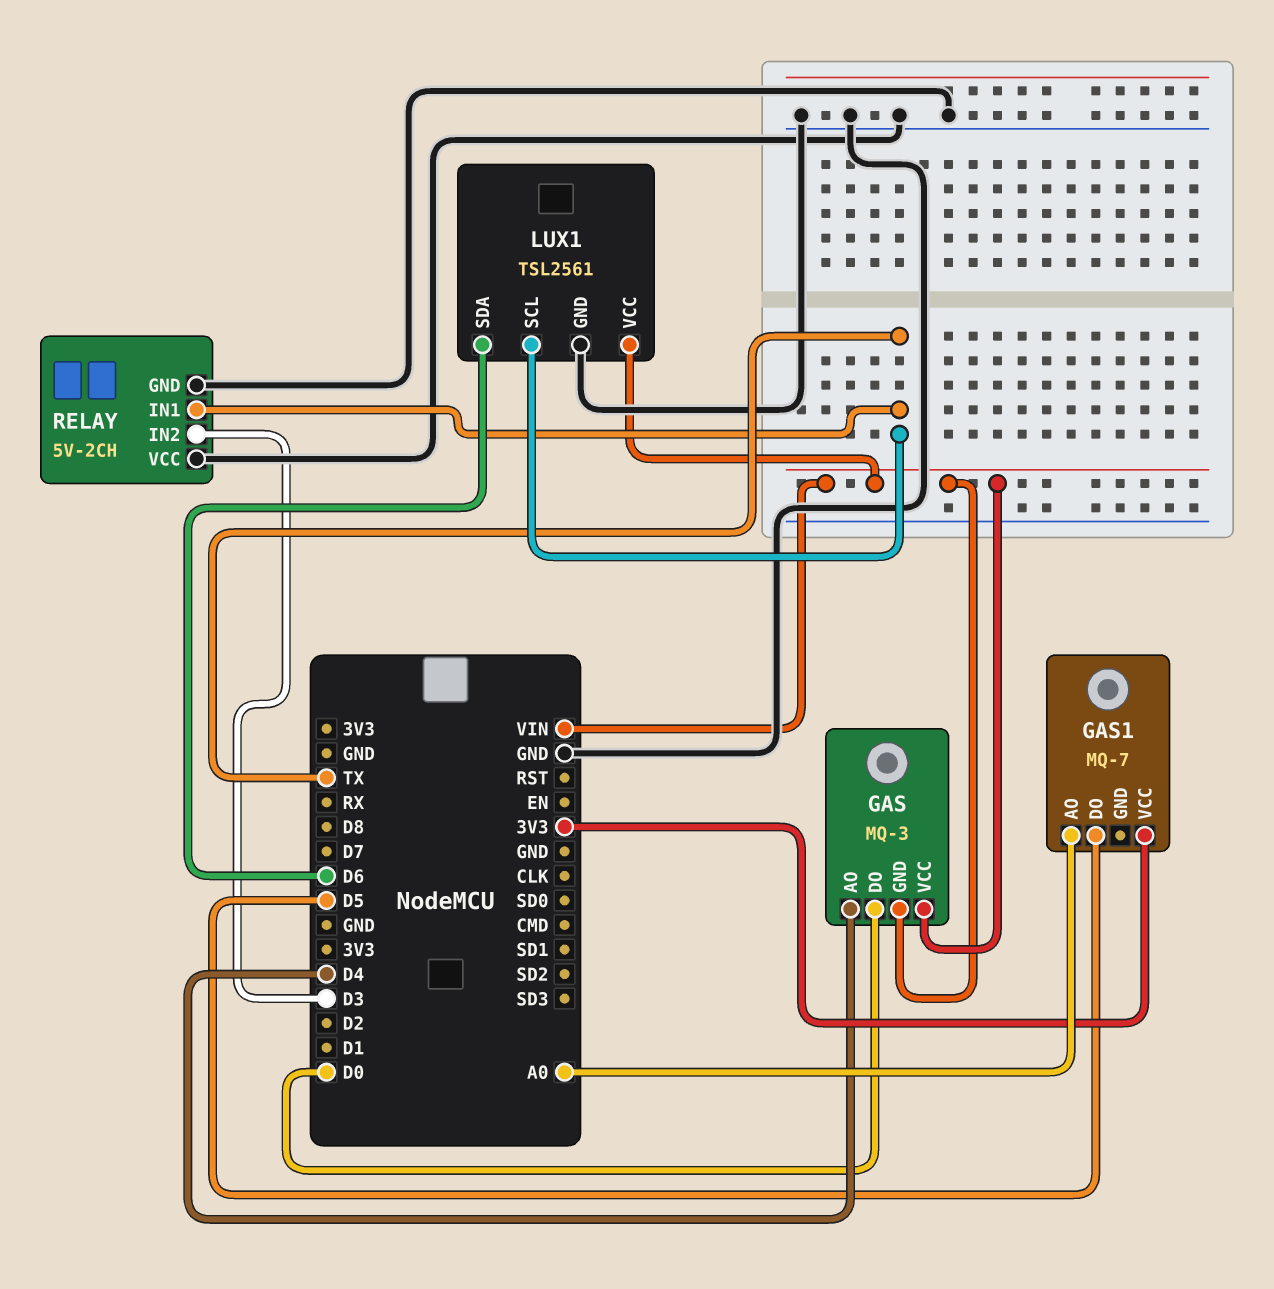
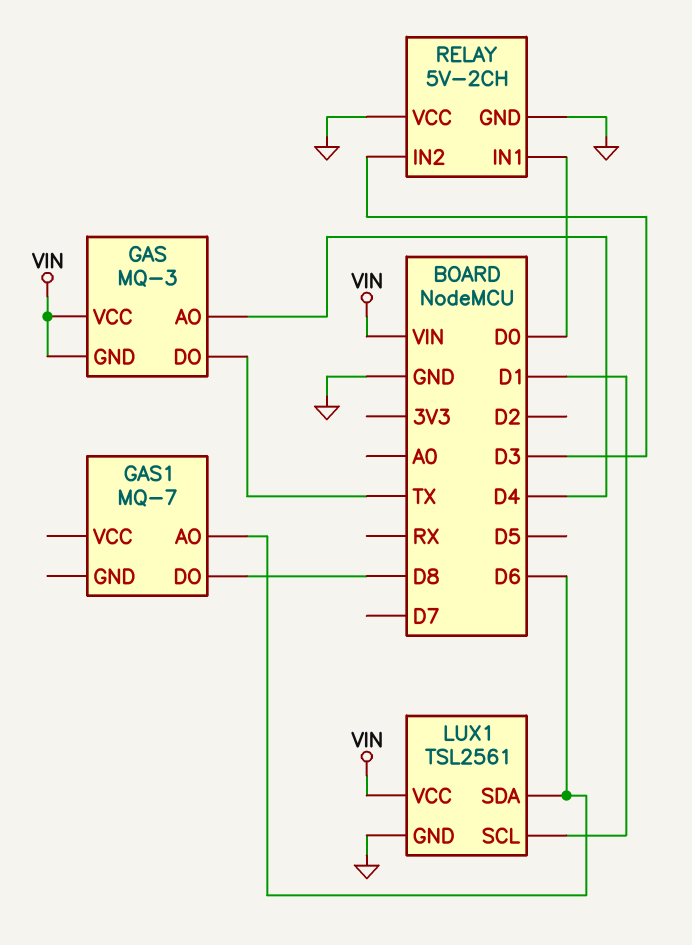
GAS pin DO: D0 -> TX
GAS1 pin AO: A0 -> D6
GAS1 pin DO: D5 -> D8
GAS1 pin VCC: 3V3 -> none
LUX1 pin SCL: TX -> D1
RELAY pin IN1: TX -> D0

